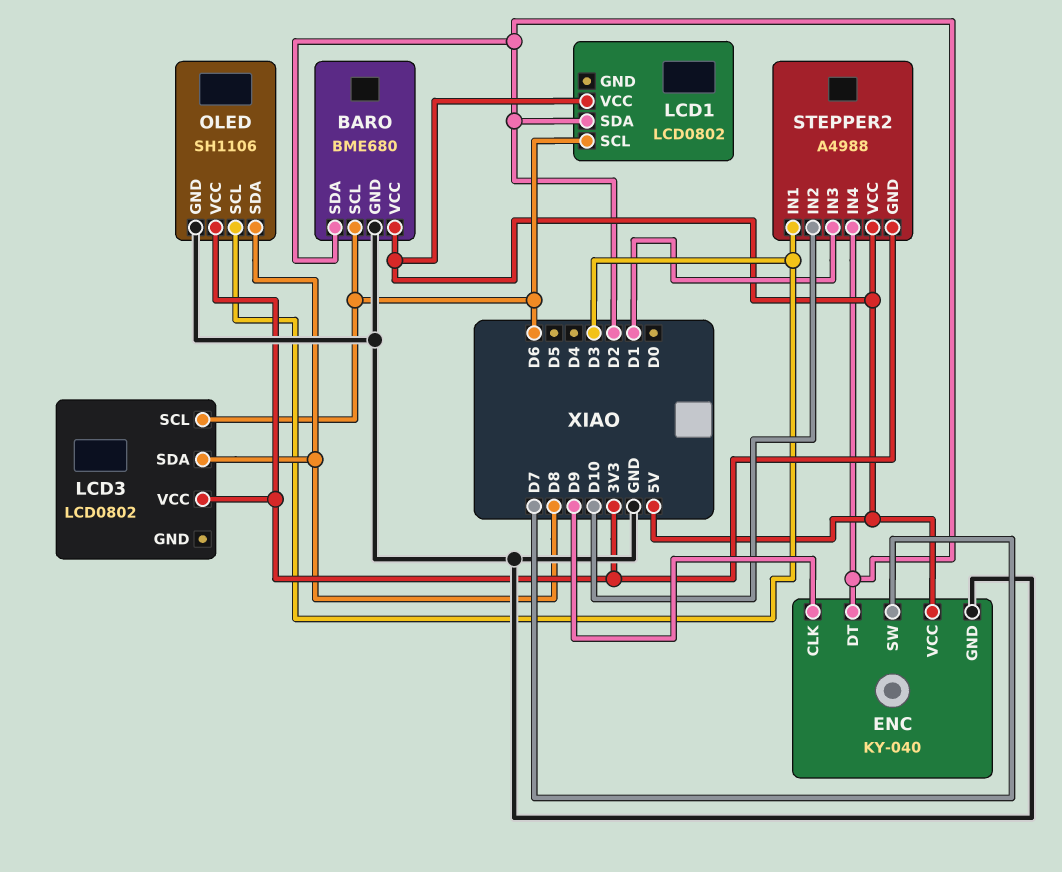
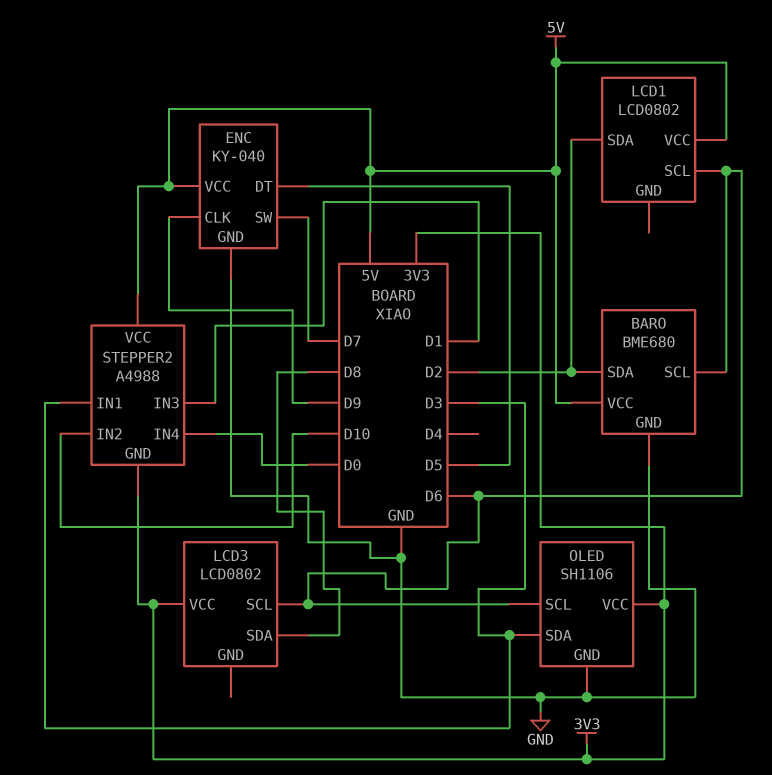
ENC pin DT: D2 -> D5
OLED pin SCL: D3 -> D6
OLED pin SDA: D8 -> D3
STEPPER2 pin IN4: D2 -> D0

